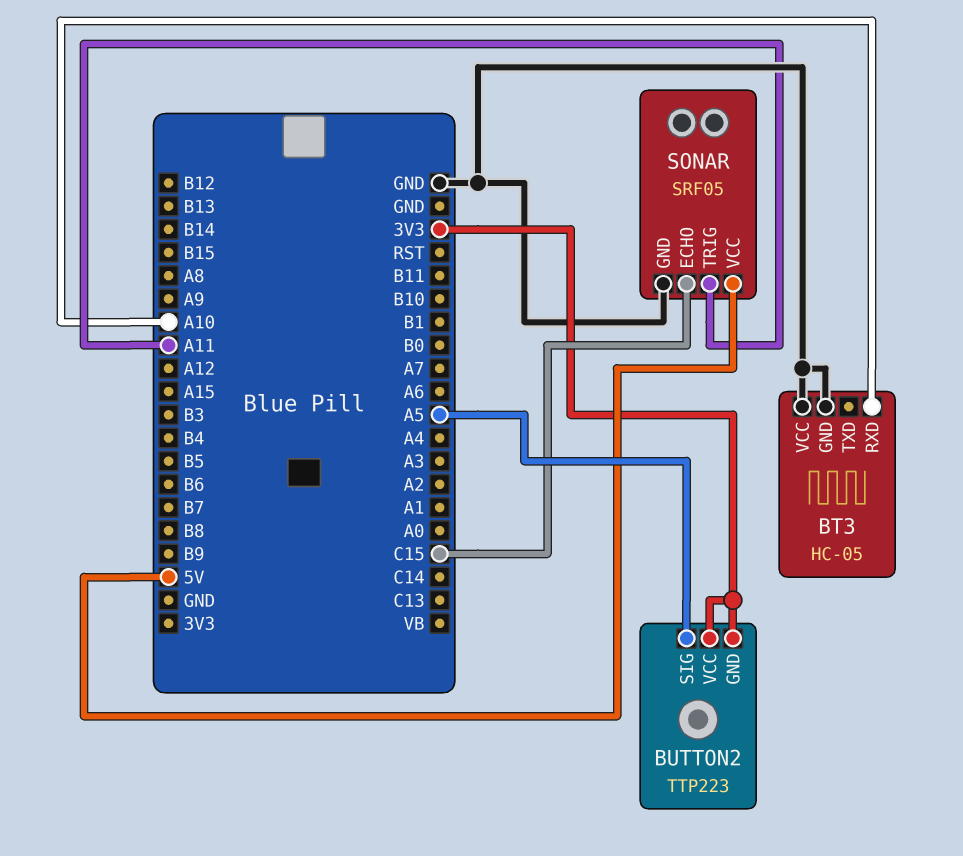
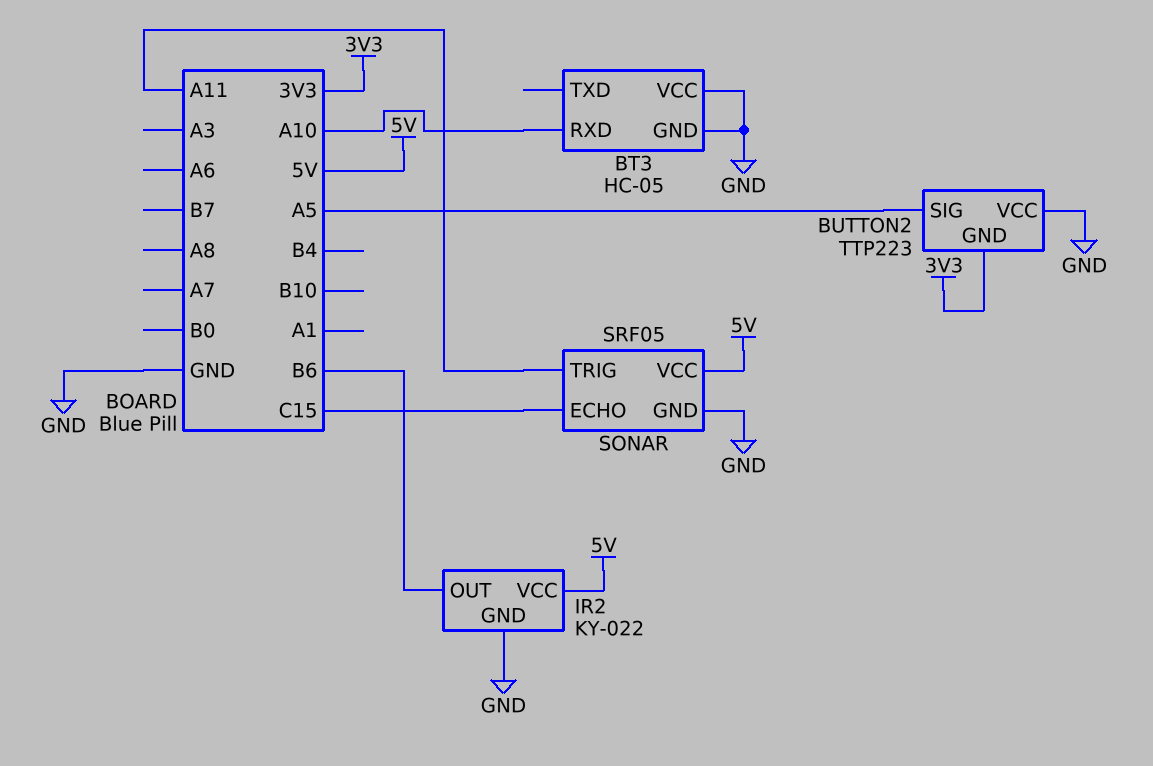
BUTTON2 pin VCC: 3V3 -> GND
IR2: none -> KY-022
IR2 pin GND: none -> GND
IR2 pin OUT: none -> B6
IR2 pin VCC: none -> 5V

